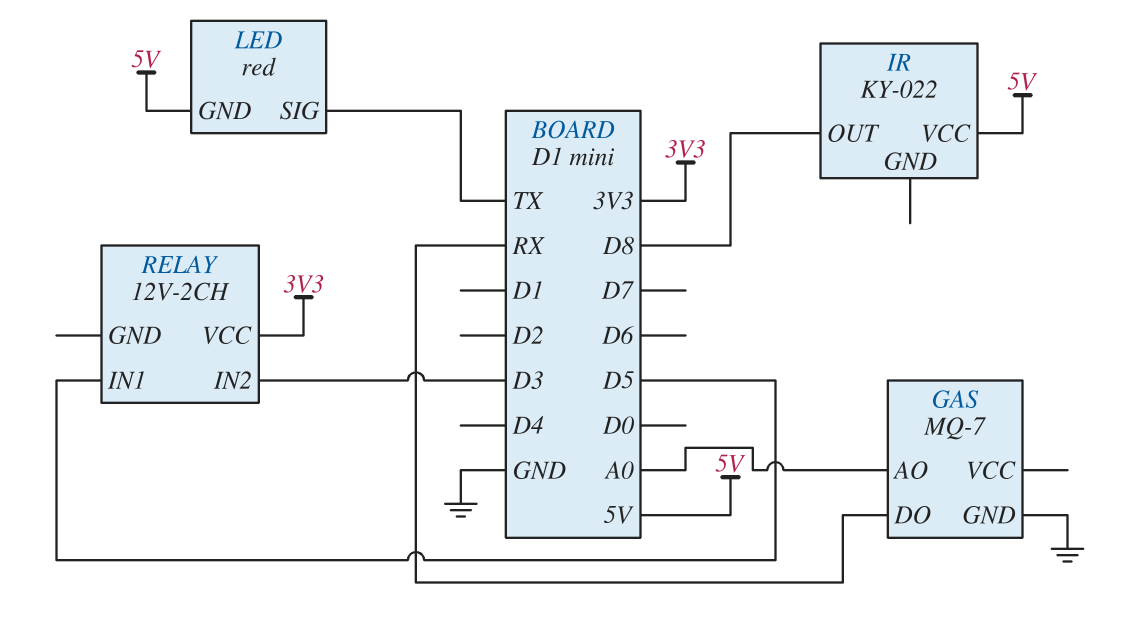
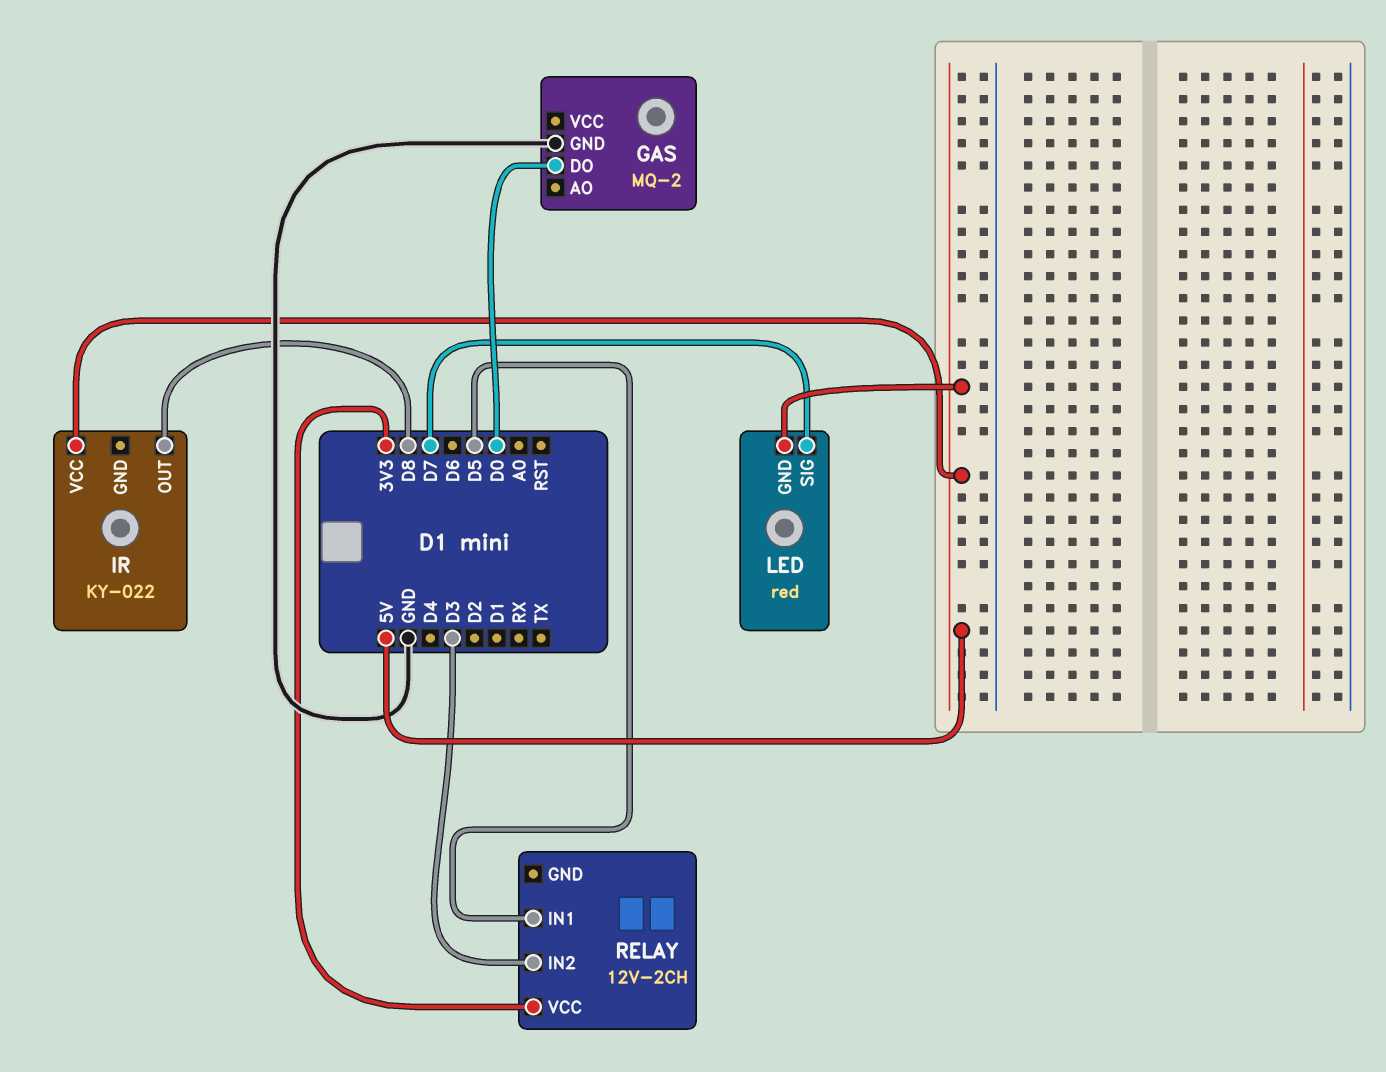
GAS: MQ-7 -> MQ-2
GAS pin AO: A0 -> none
GAS pin DO: RX -> D0
LED pin SIG: TX -> D7

